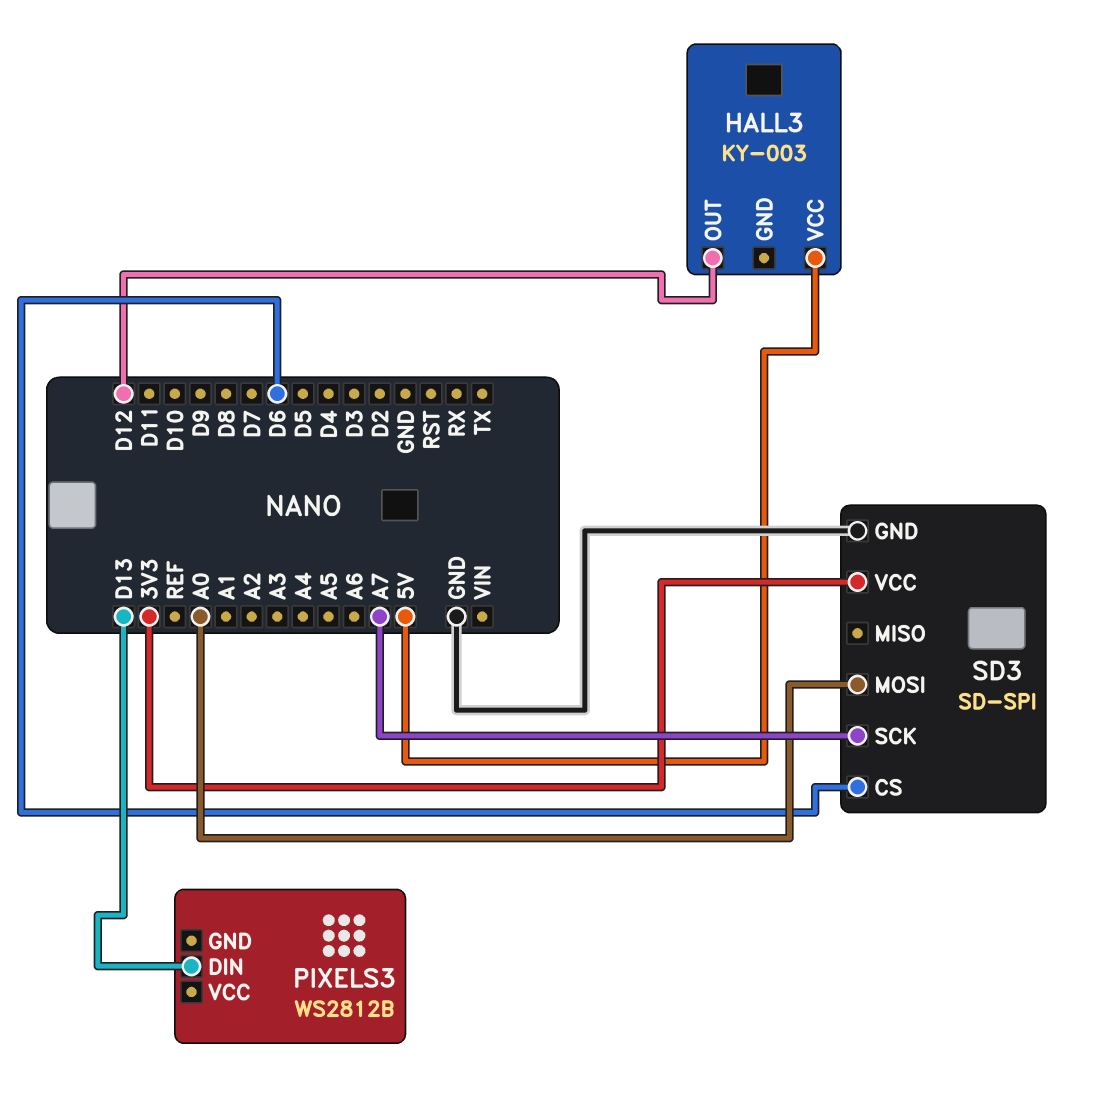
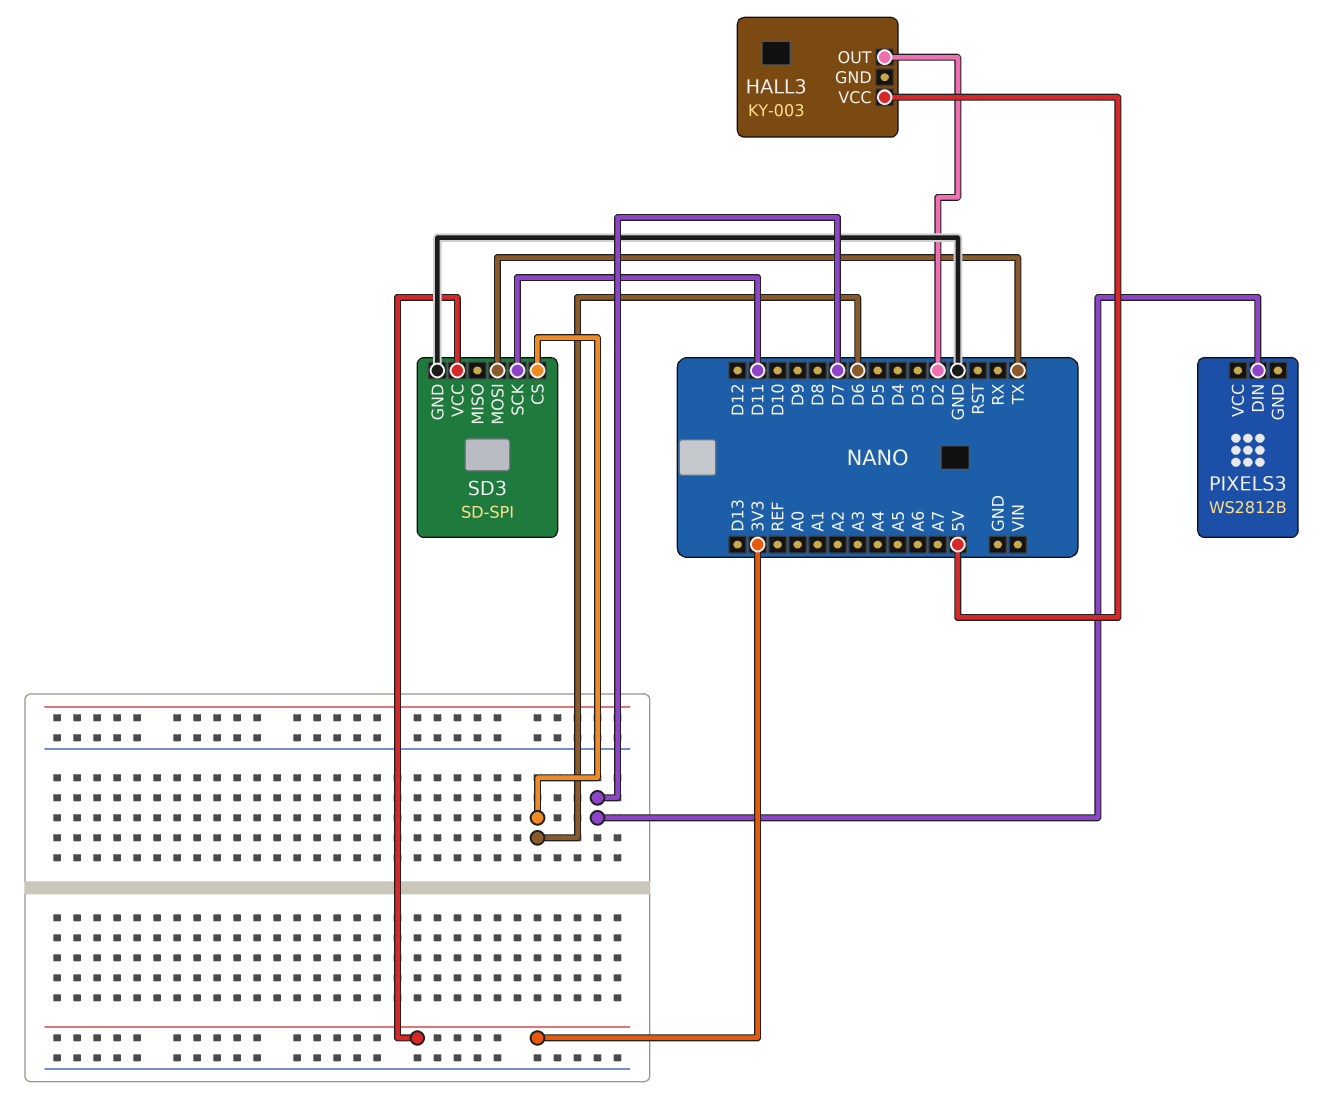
HALL3 pin OUT: D12 -> D2
PIXELS3 pin DIN: D13 -> D7
SD3 pin MOSI: A0 -> TX
SD3 pin SCK: A7 -> D11

